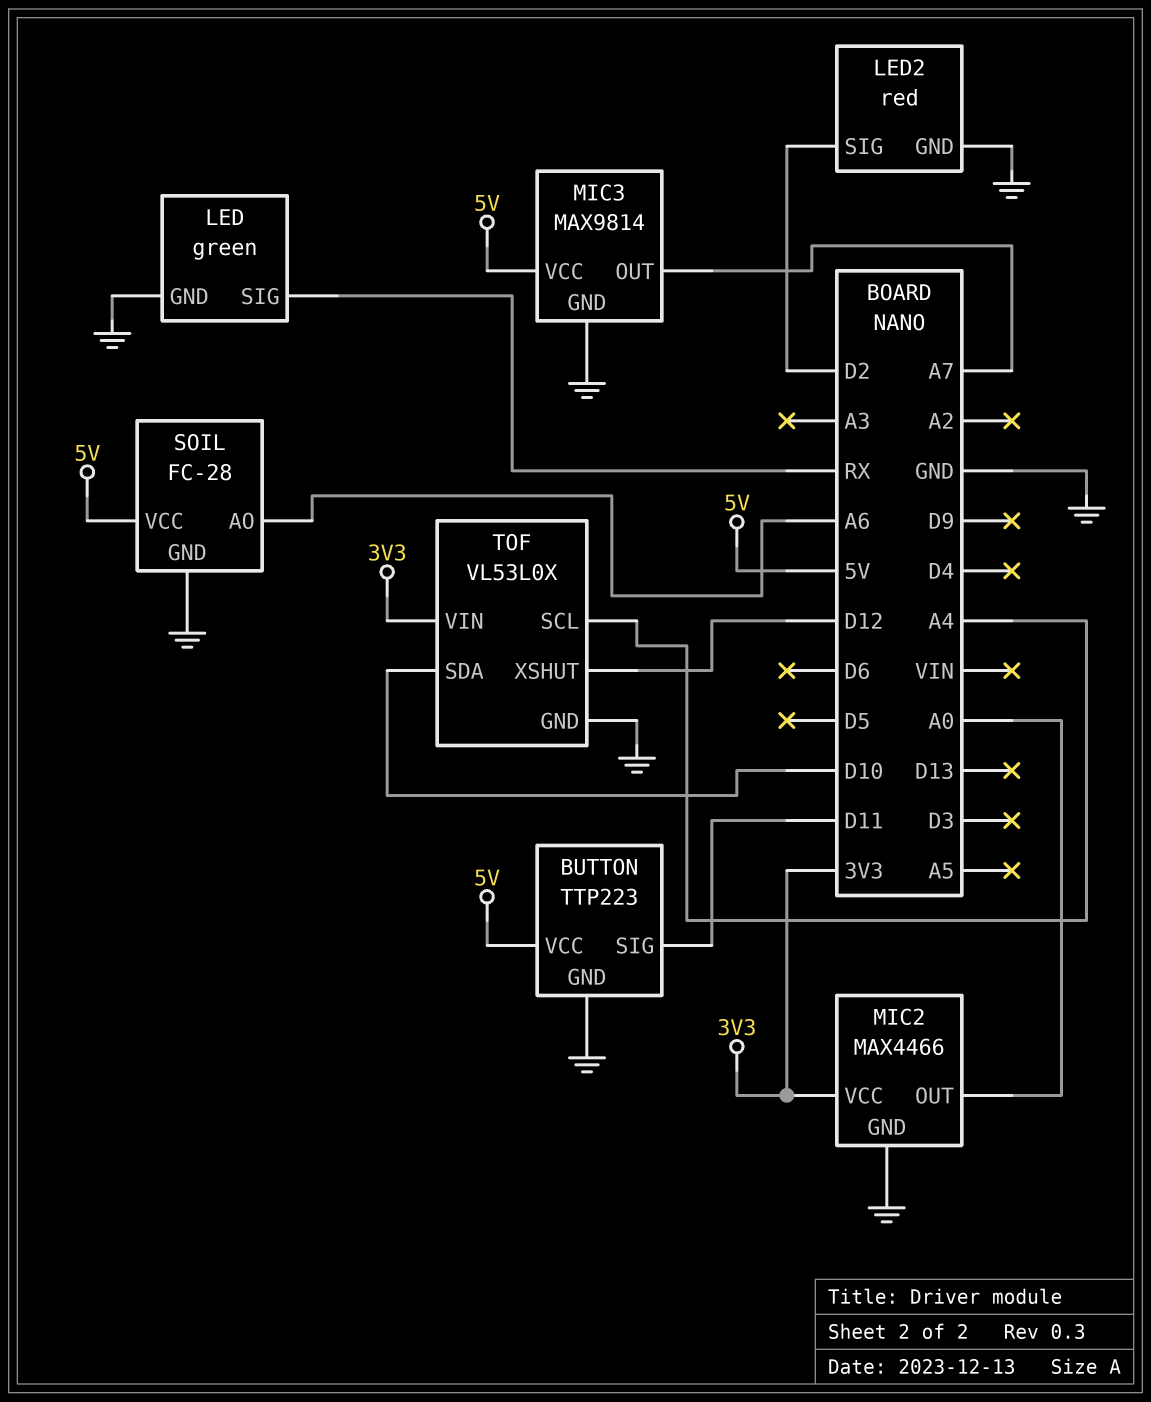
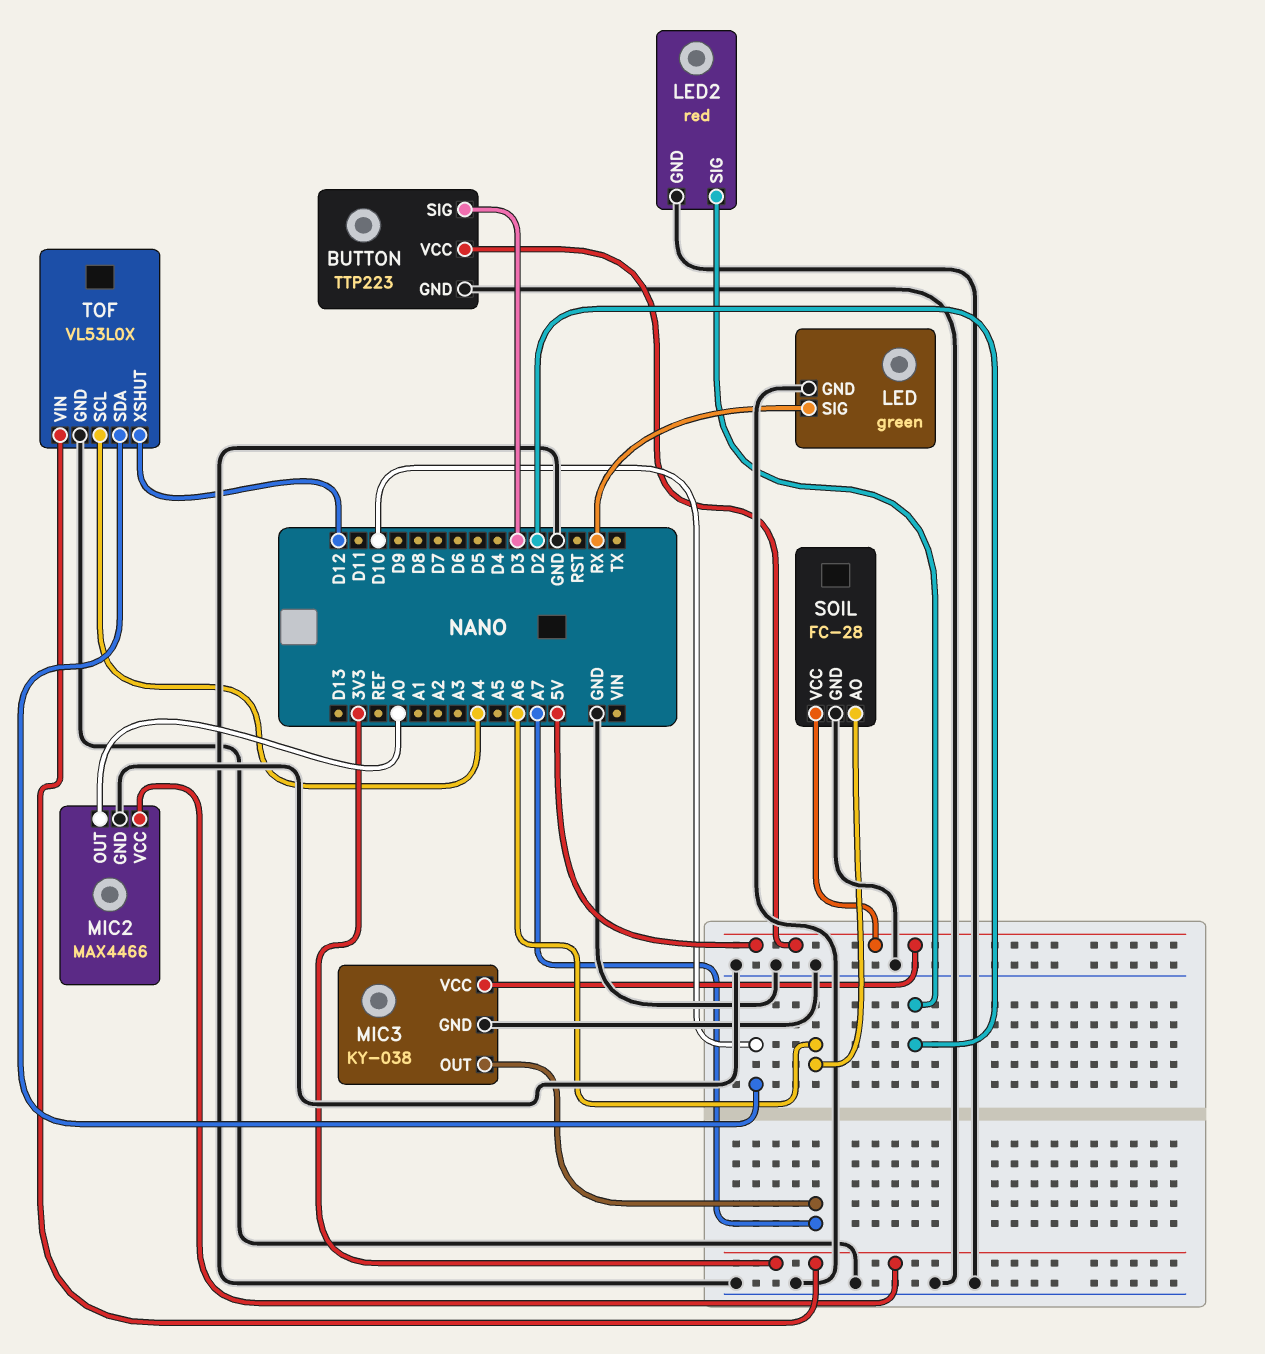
BUTTON pin SIG: D11 -> D3
MIC3: MAX9814 -> KY-038

